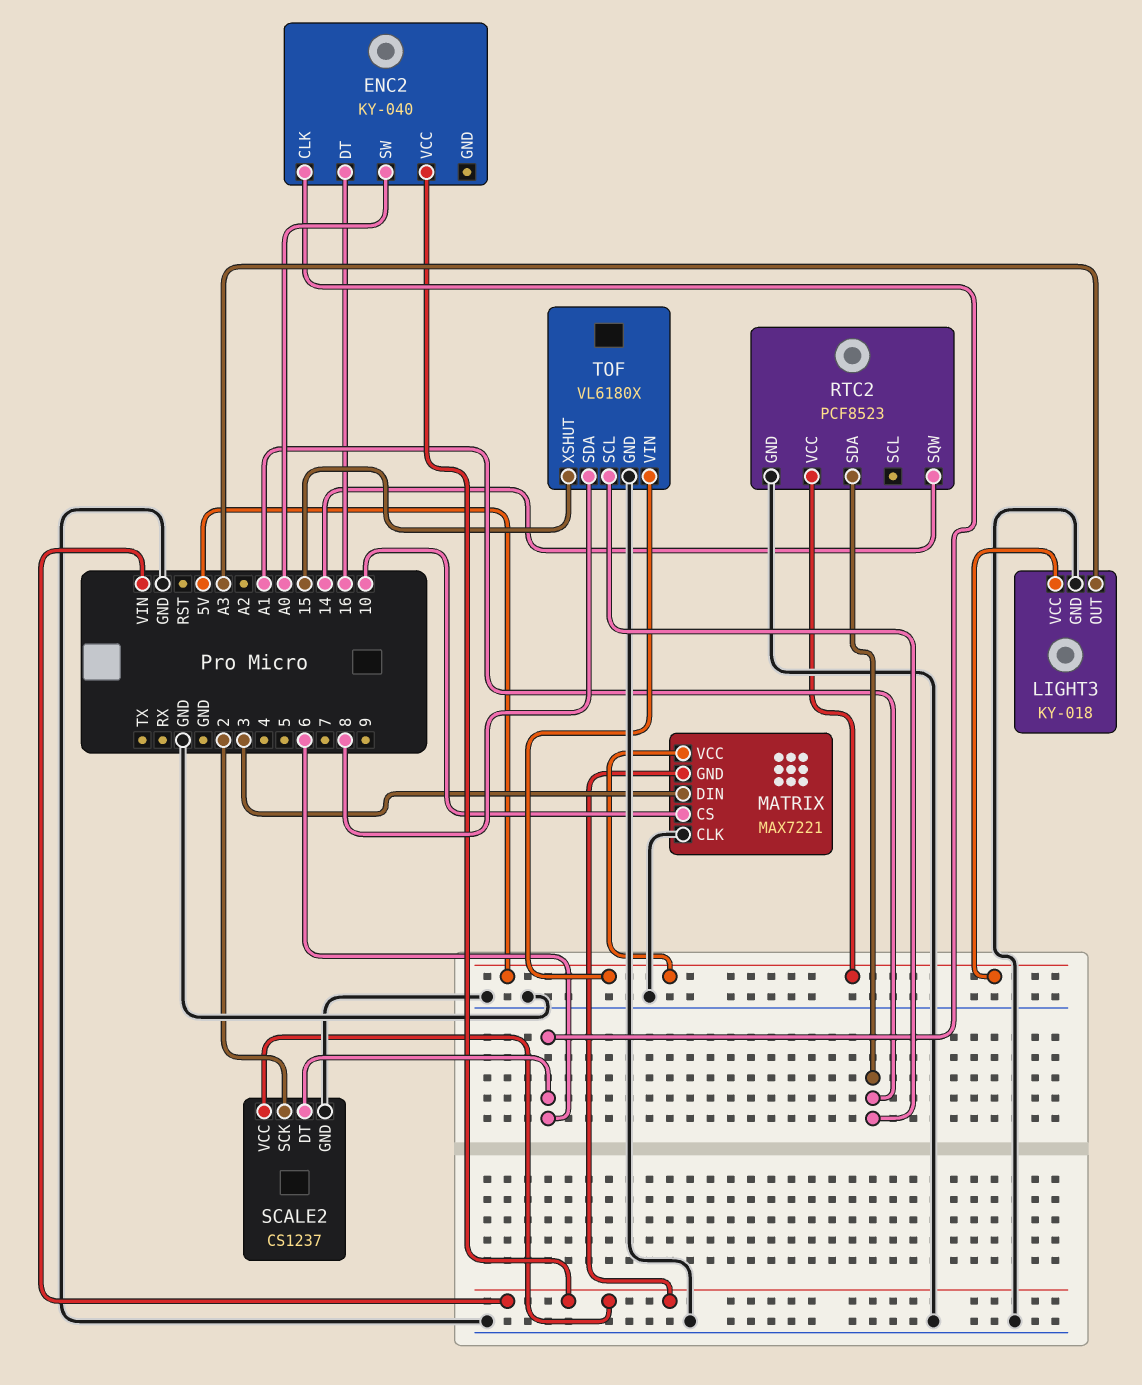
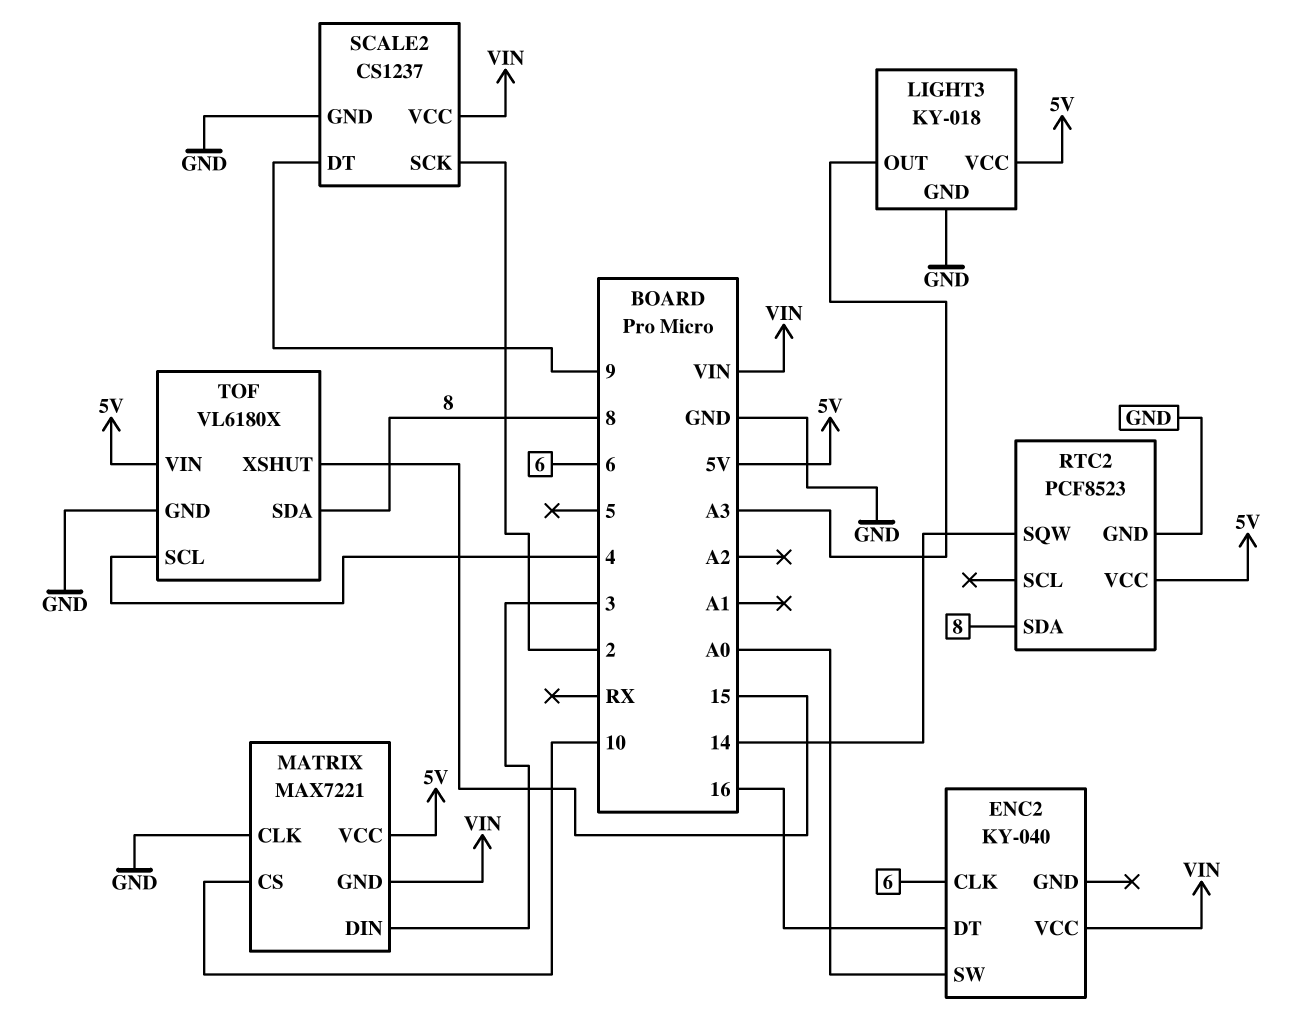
RTC2 pin SDA: A1 -> 8
SCALE2 pin DT: 6 -> 9
TOF pin SCL: A1 -> 4

